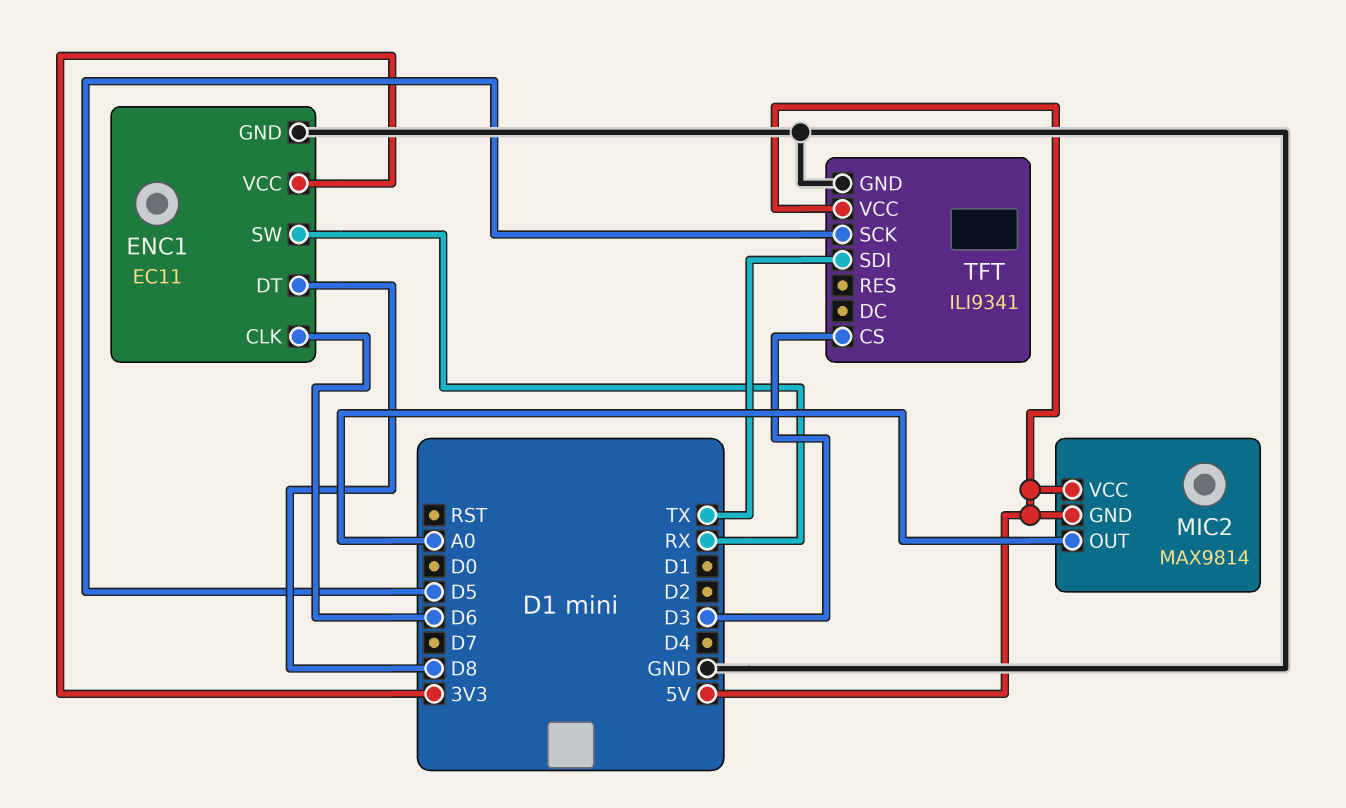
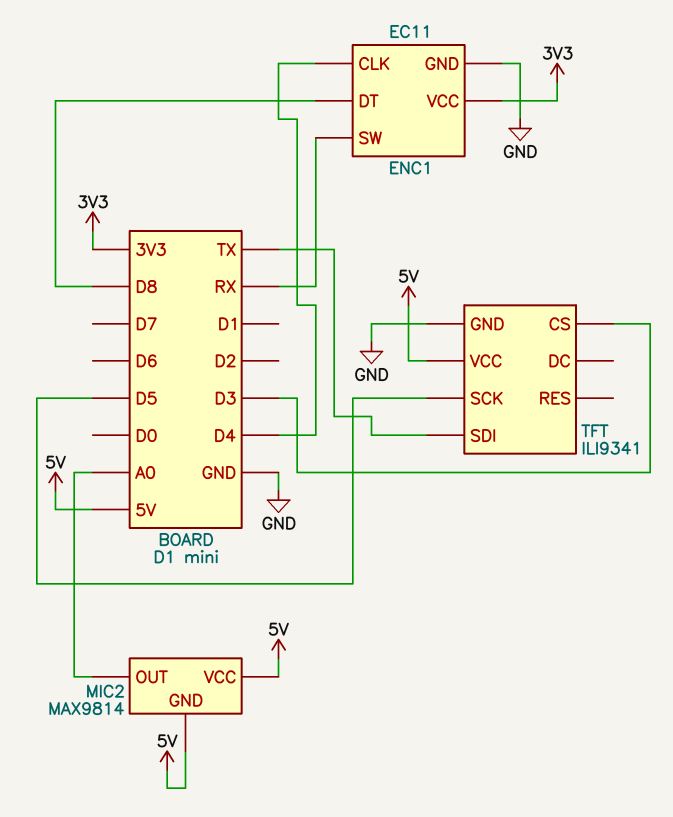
ENC1 pin CLK: D6 -> D4

